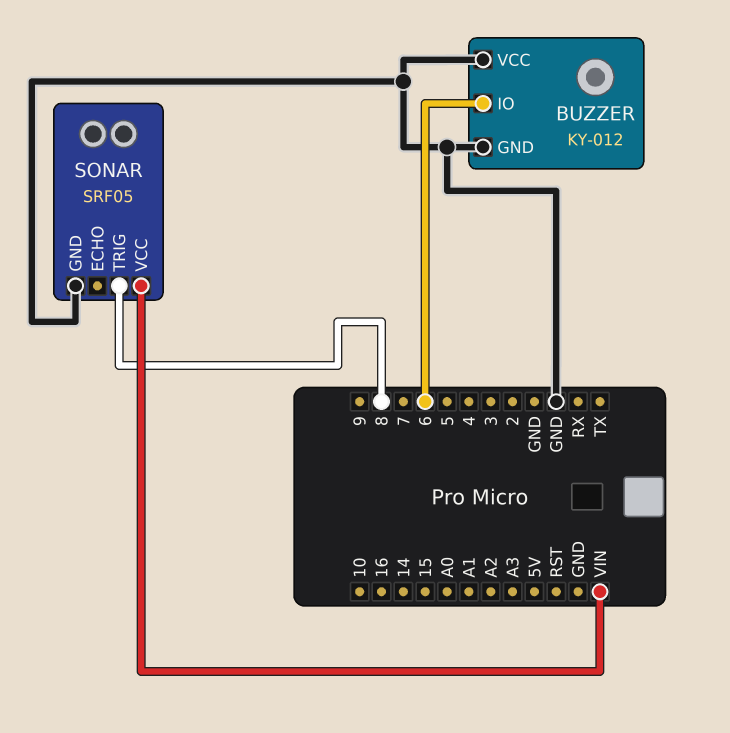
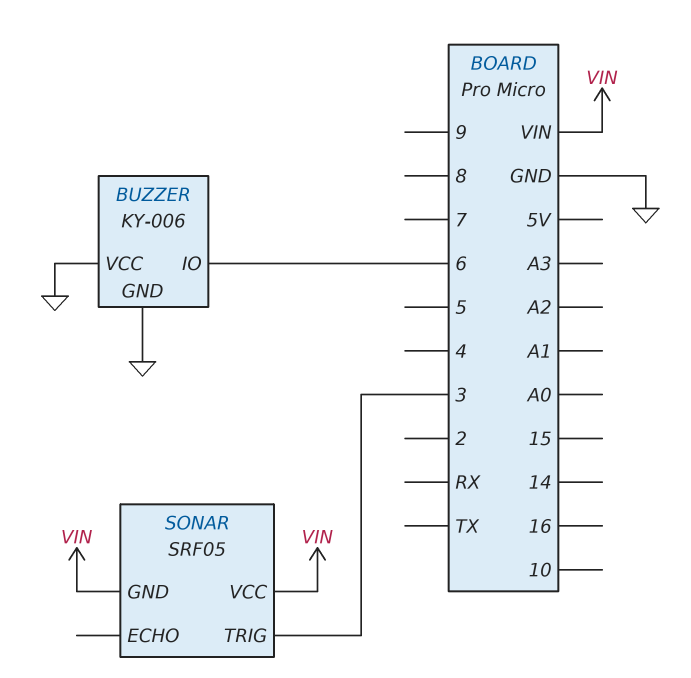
BUZZER: KY-012 -> KY-006
SONAR pin GND: GND -> VIN
SONAR pin TRIG: 8 -> 3

